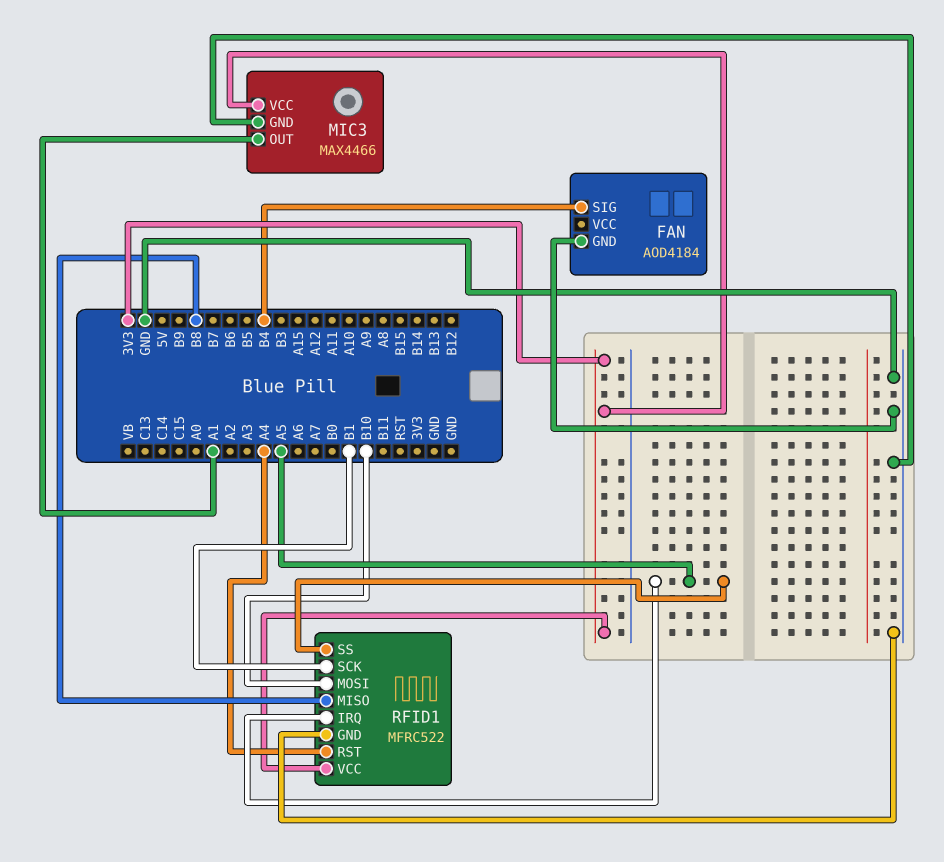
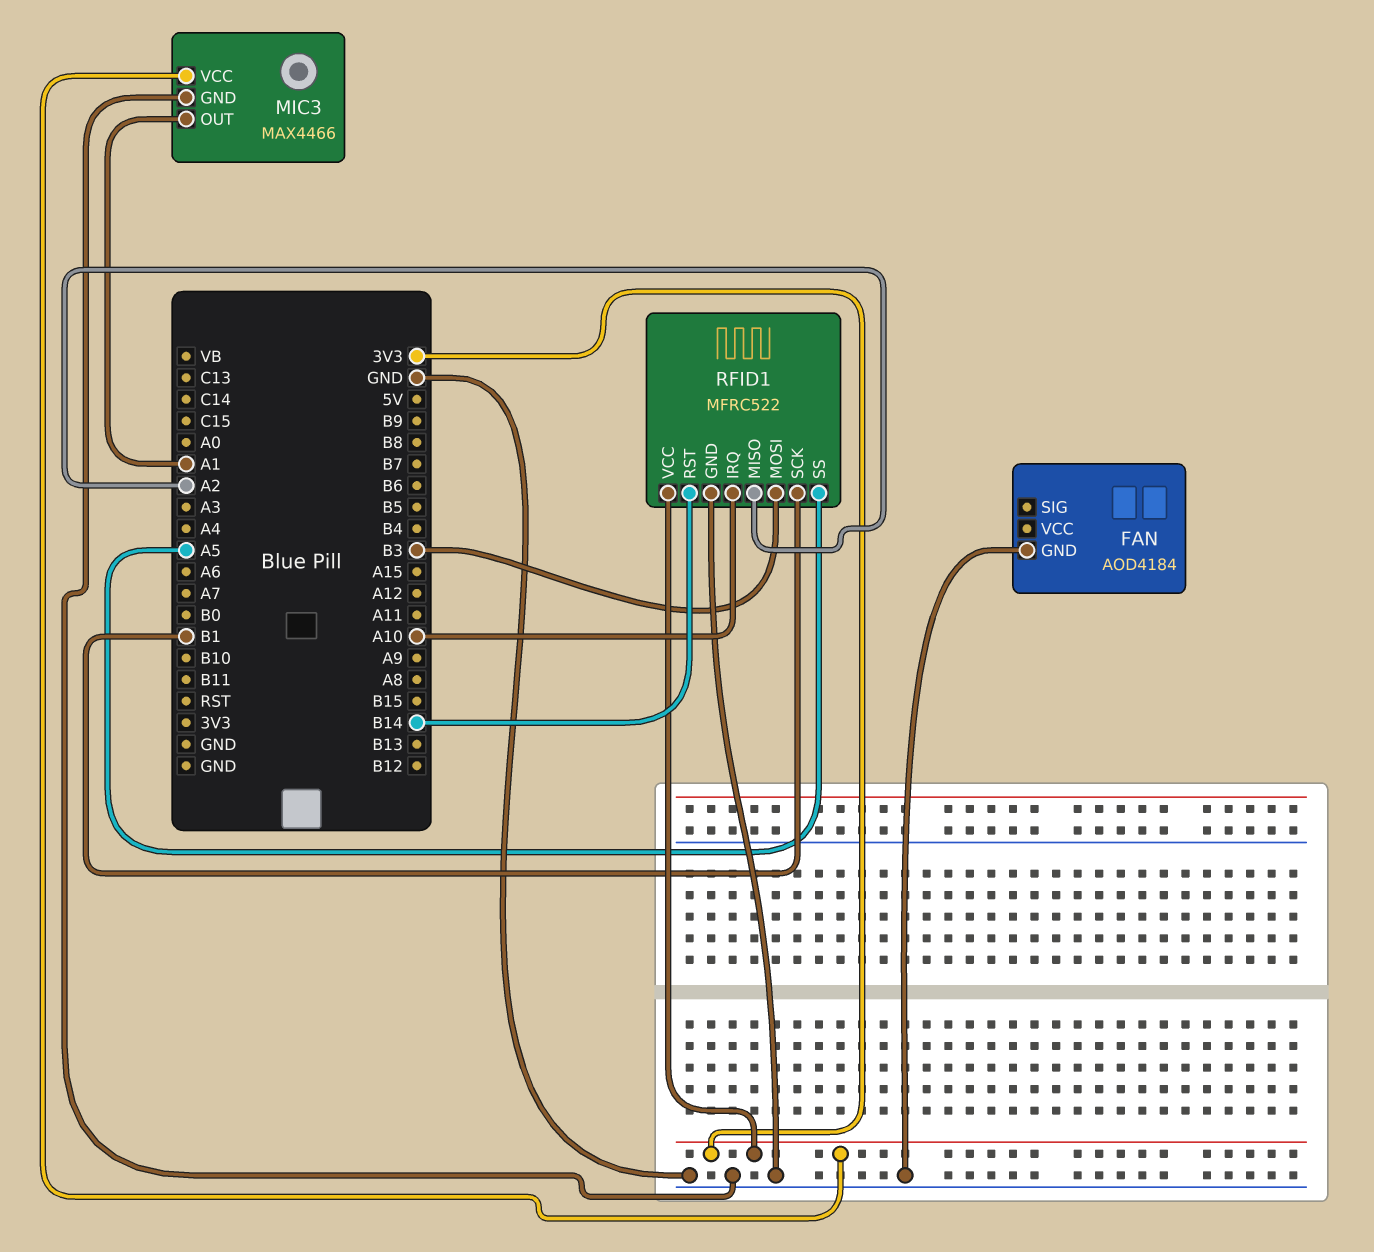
FAN pin SIG: B4 -> none
RFID1 pin IRQ: A5 -> A10
RFID1 pin MISO: B8 -> A2
RFID1 pin MOSI: B10 -> B3
RFID1 pin RST: A4 -> B14

